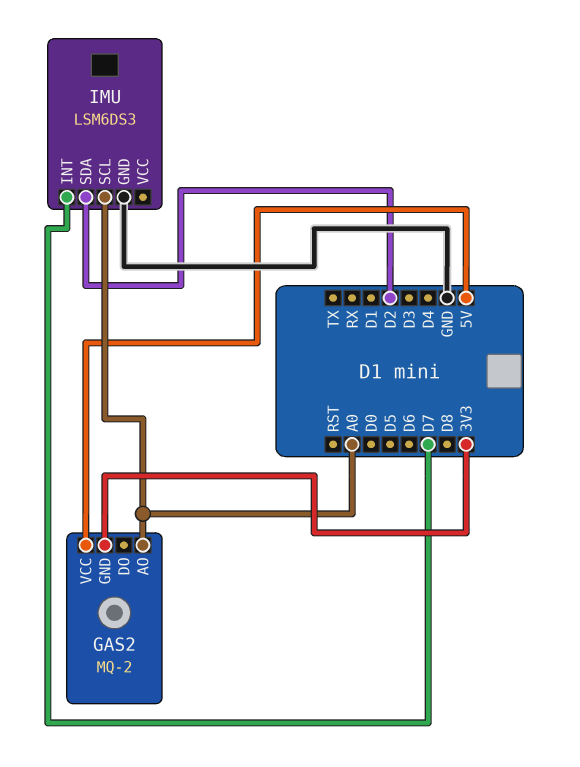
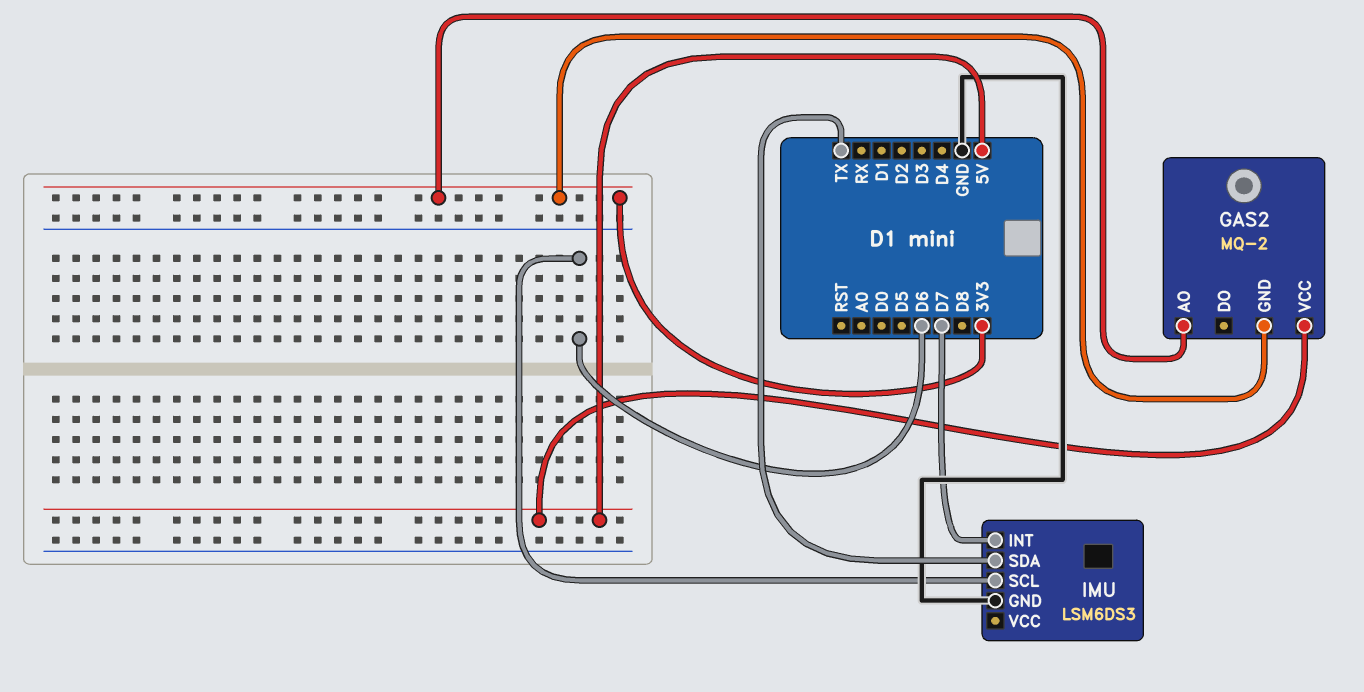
GAS2 pin AO: A0 -> 3V3
IMU pin SCL: A0 -> D6
IMU pin SDA: D2 -> TX

